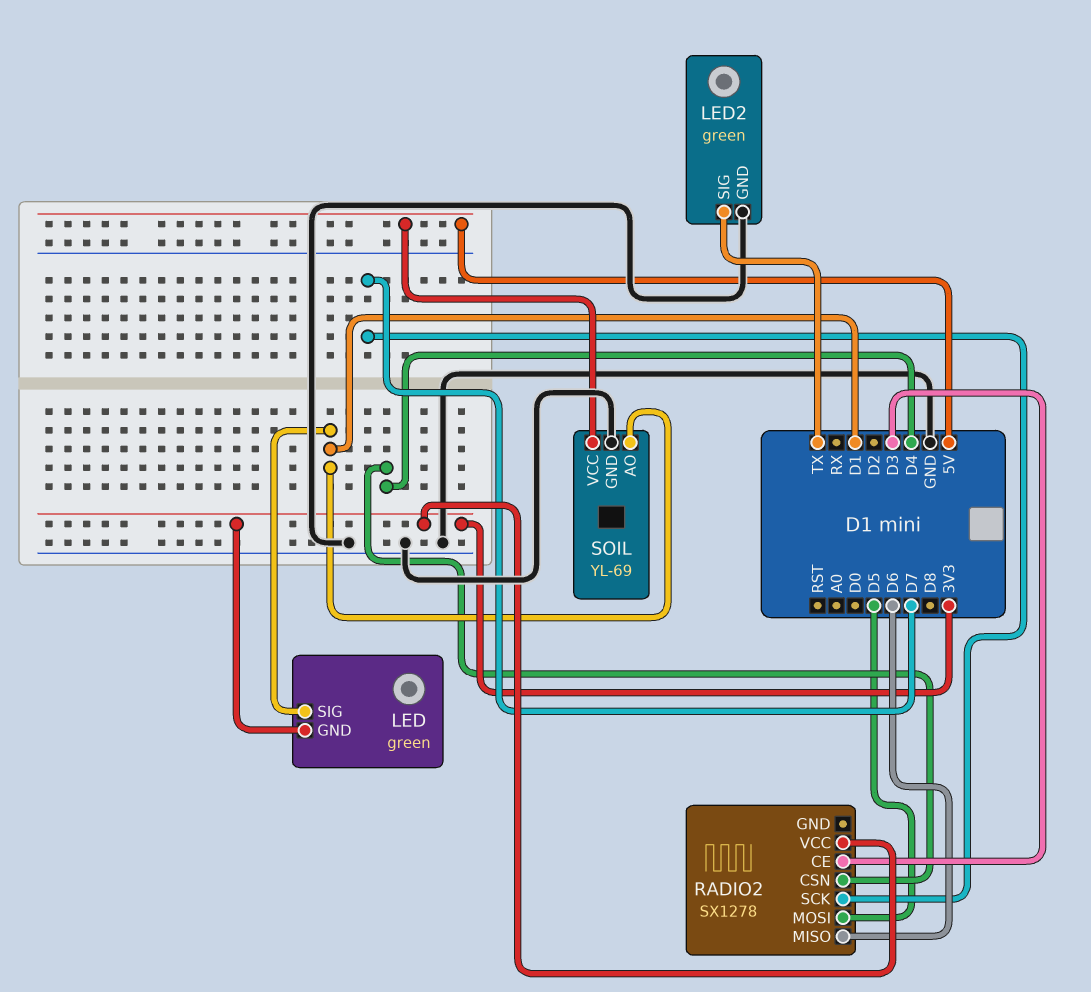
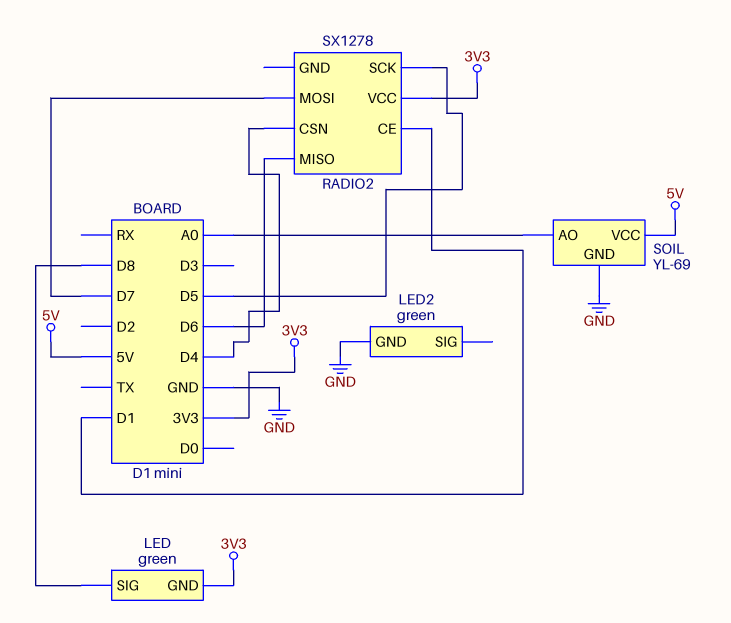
LED pin SIG: D1 -> D8
LED2 pin SIG: TX -> none
RADIO2 pin CE: D3 -> D1
RADIO2 pin MOSI: D5 -> D7
RADIO2 pin SCK: D7 -> D5
SOIL pin AO: D1 -> A0

